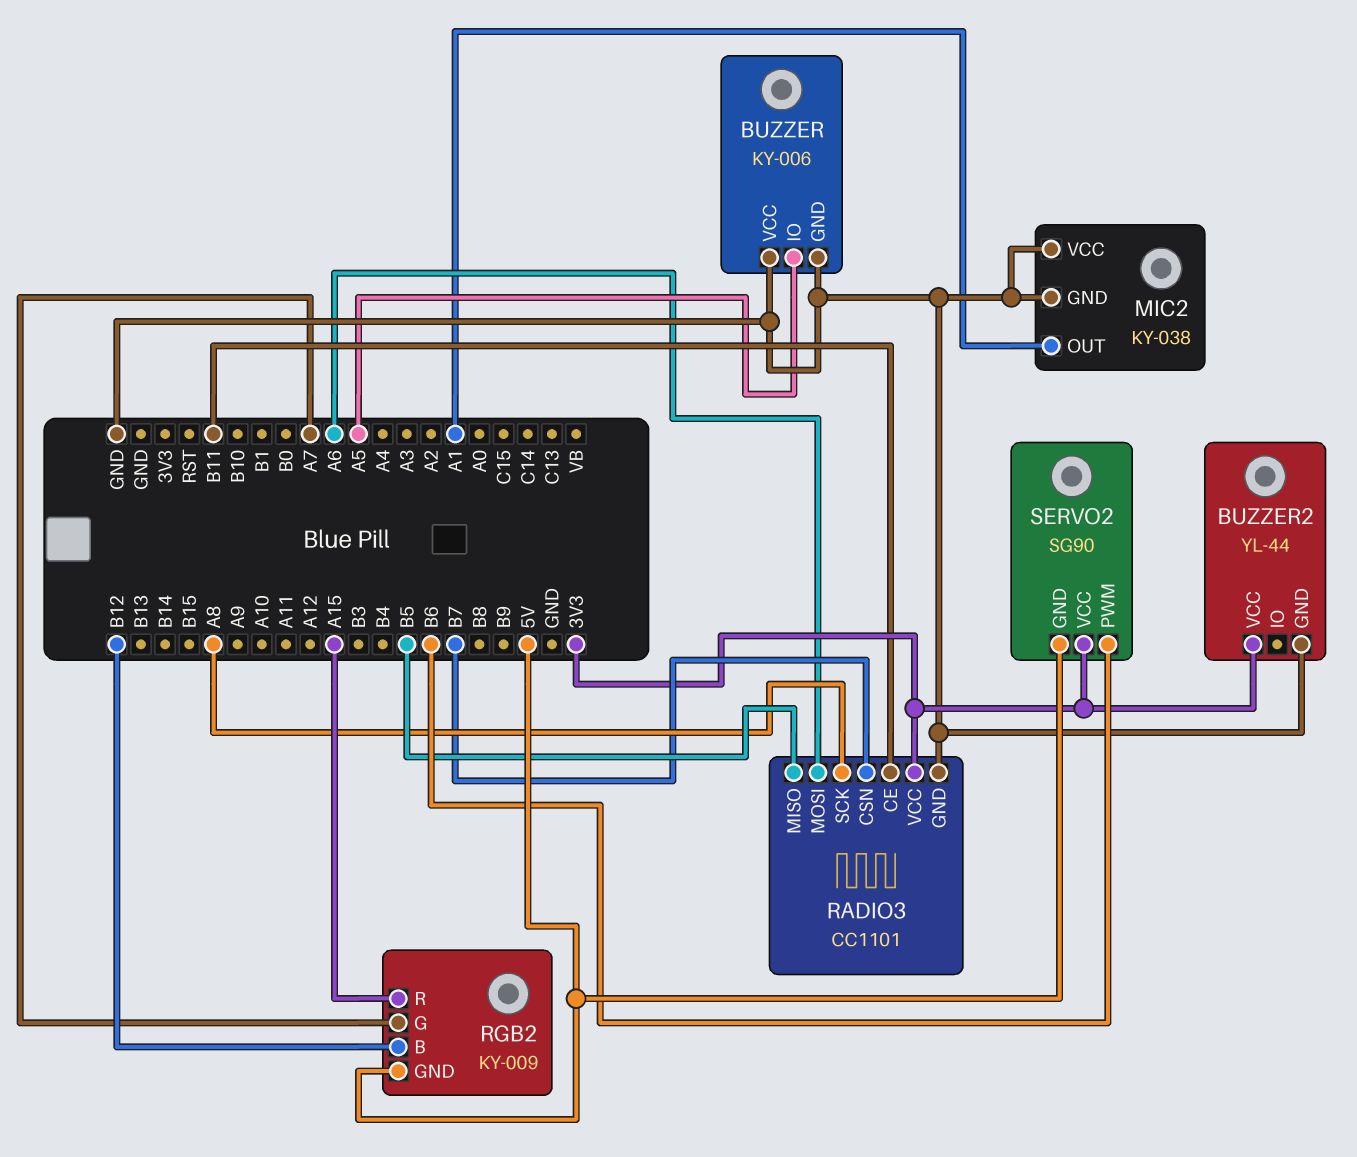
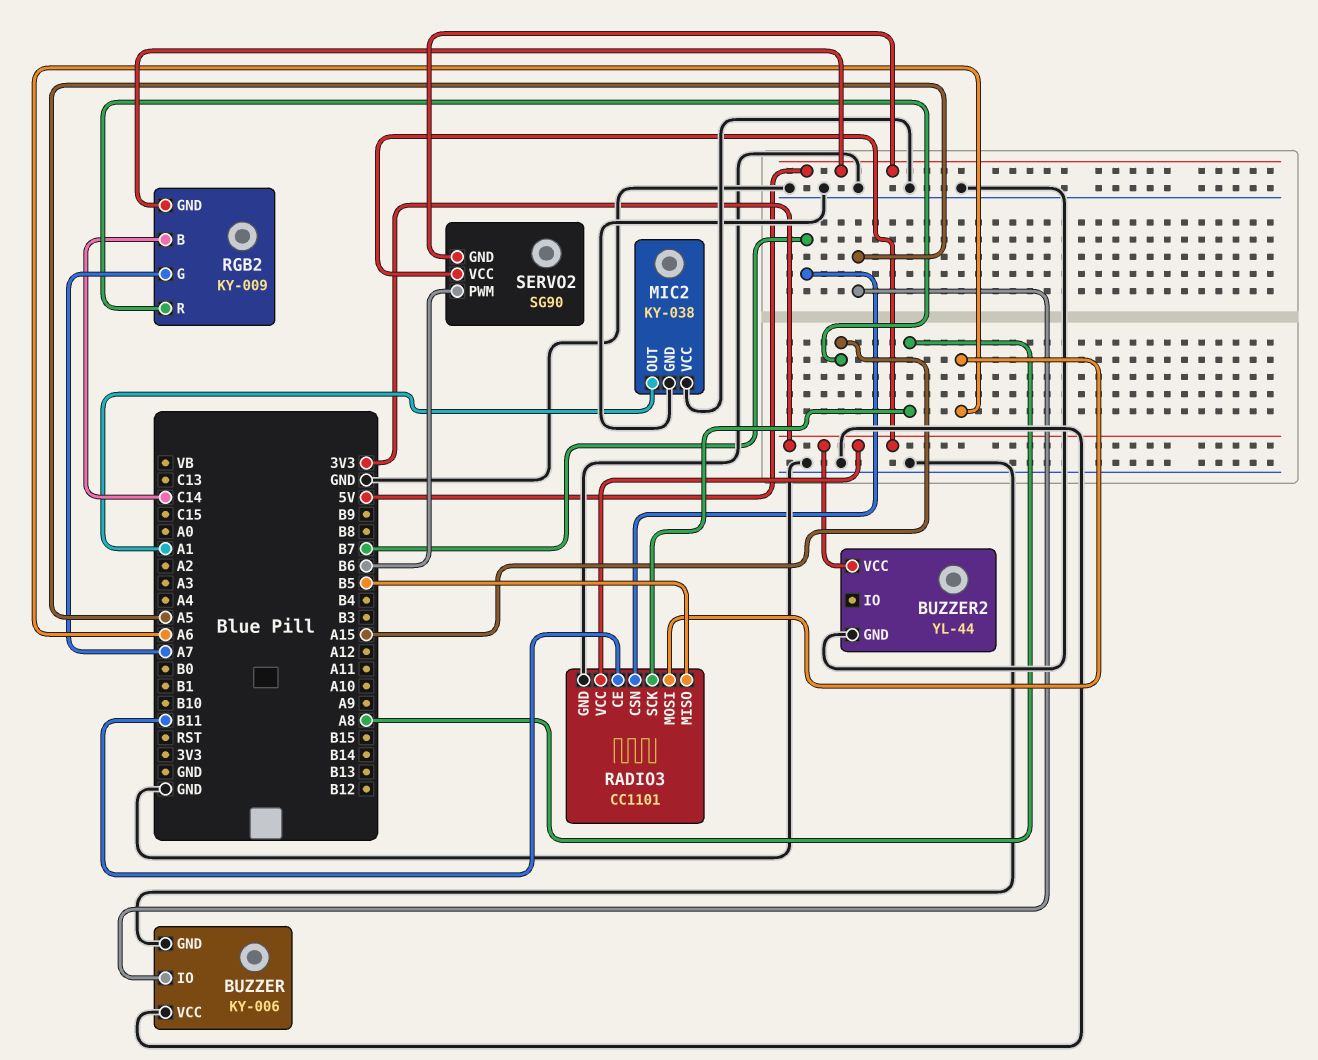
RGB2 pin B: B12 -> C14

